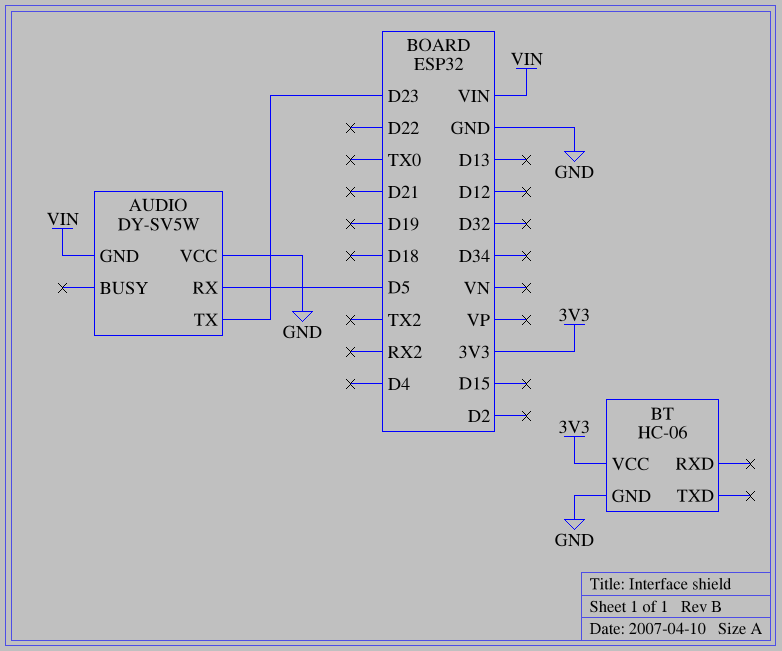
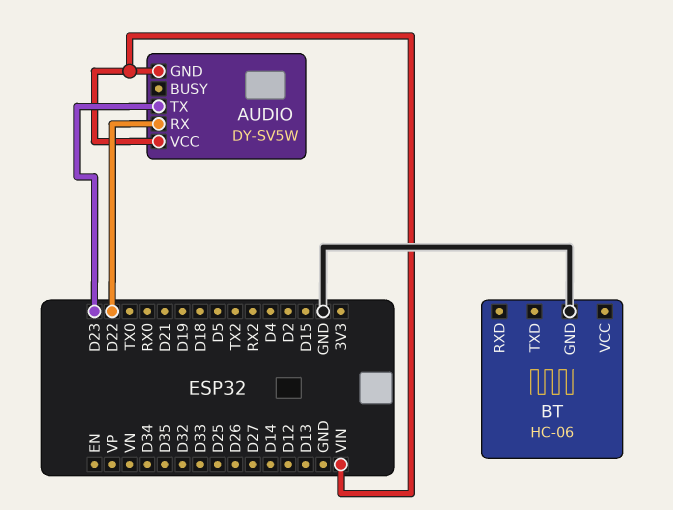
AUDIO pin RX: D5 -> D22
AUDIO pin VCC: GND -> VIN
BT pin VCC: 3V3 -> none

